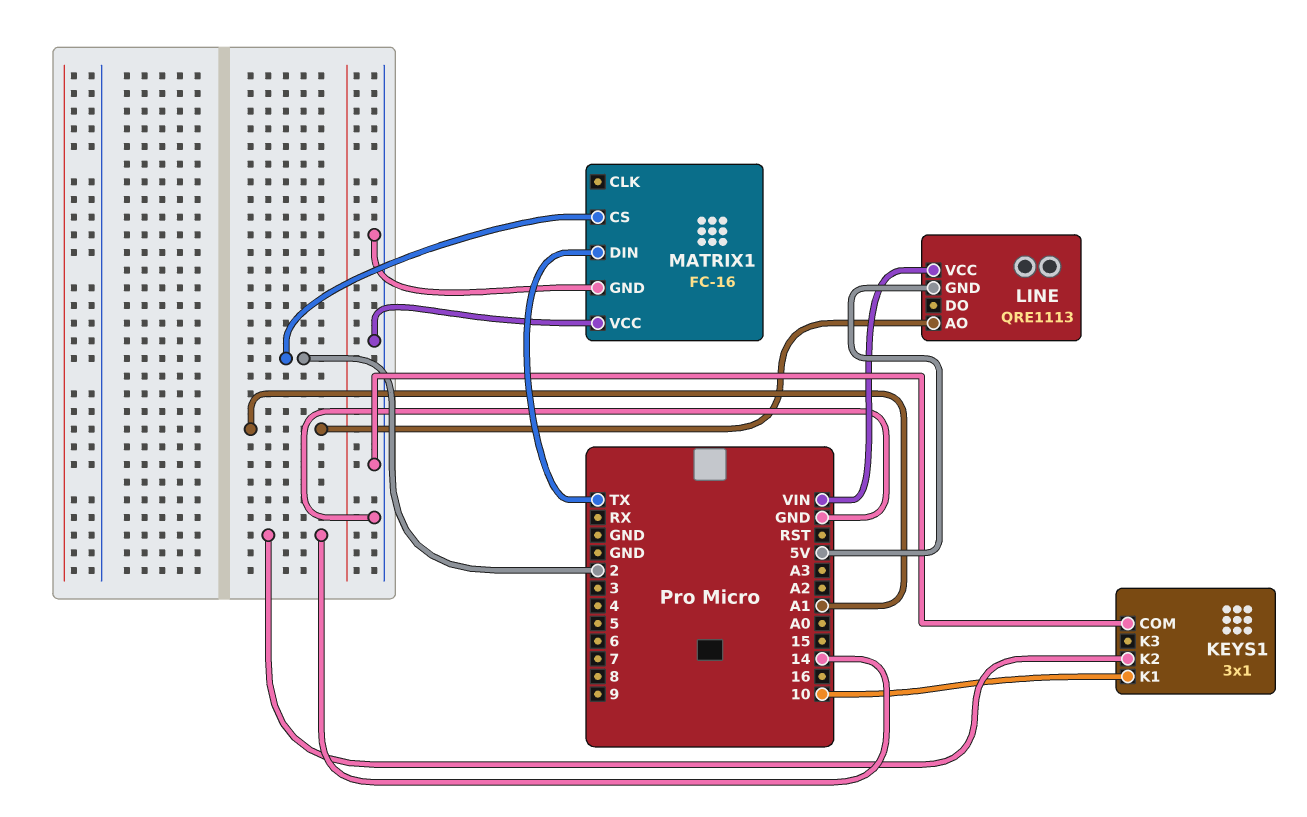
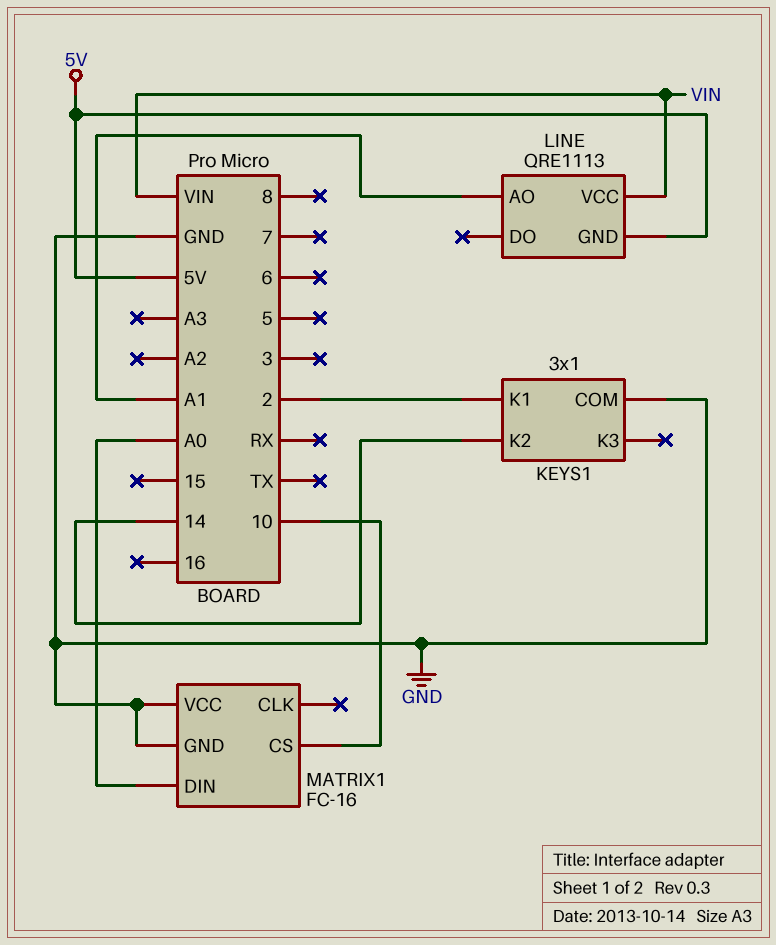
KEYS1 pin K1: 10 -> 2
MATRIX1 pin CS: 2 -> 10
MATRIX1 pin DIN: TX -> A0

